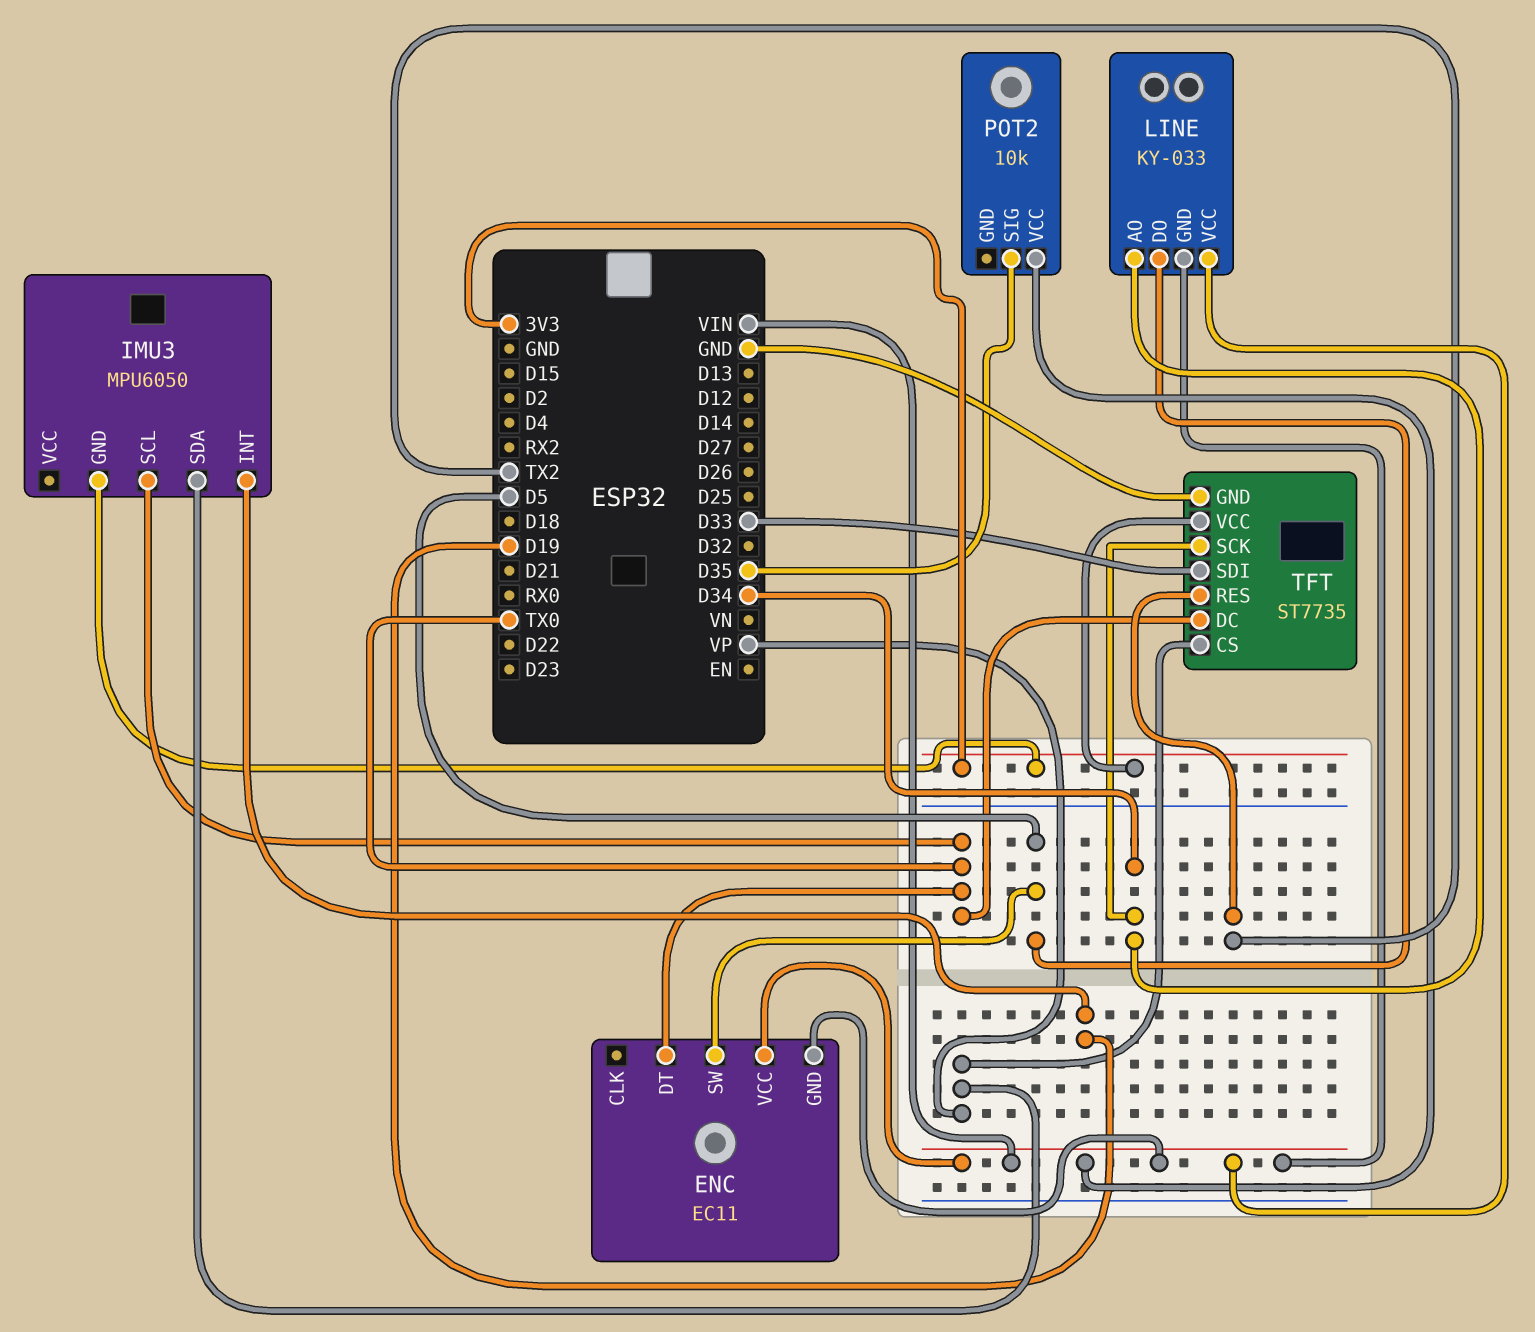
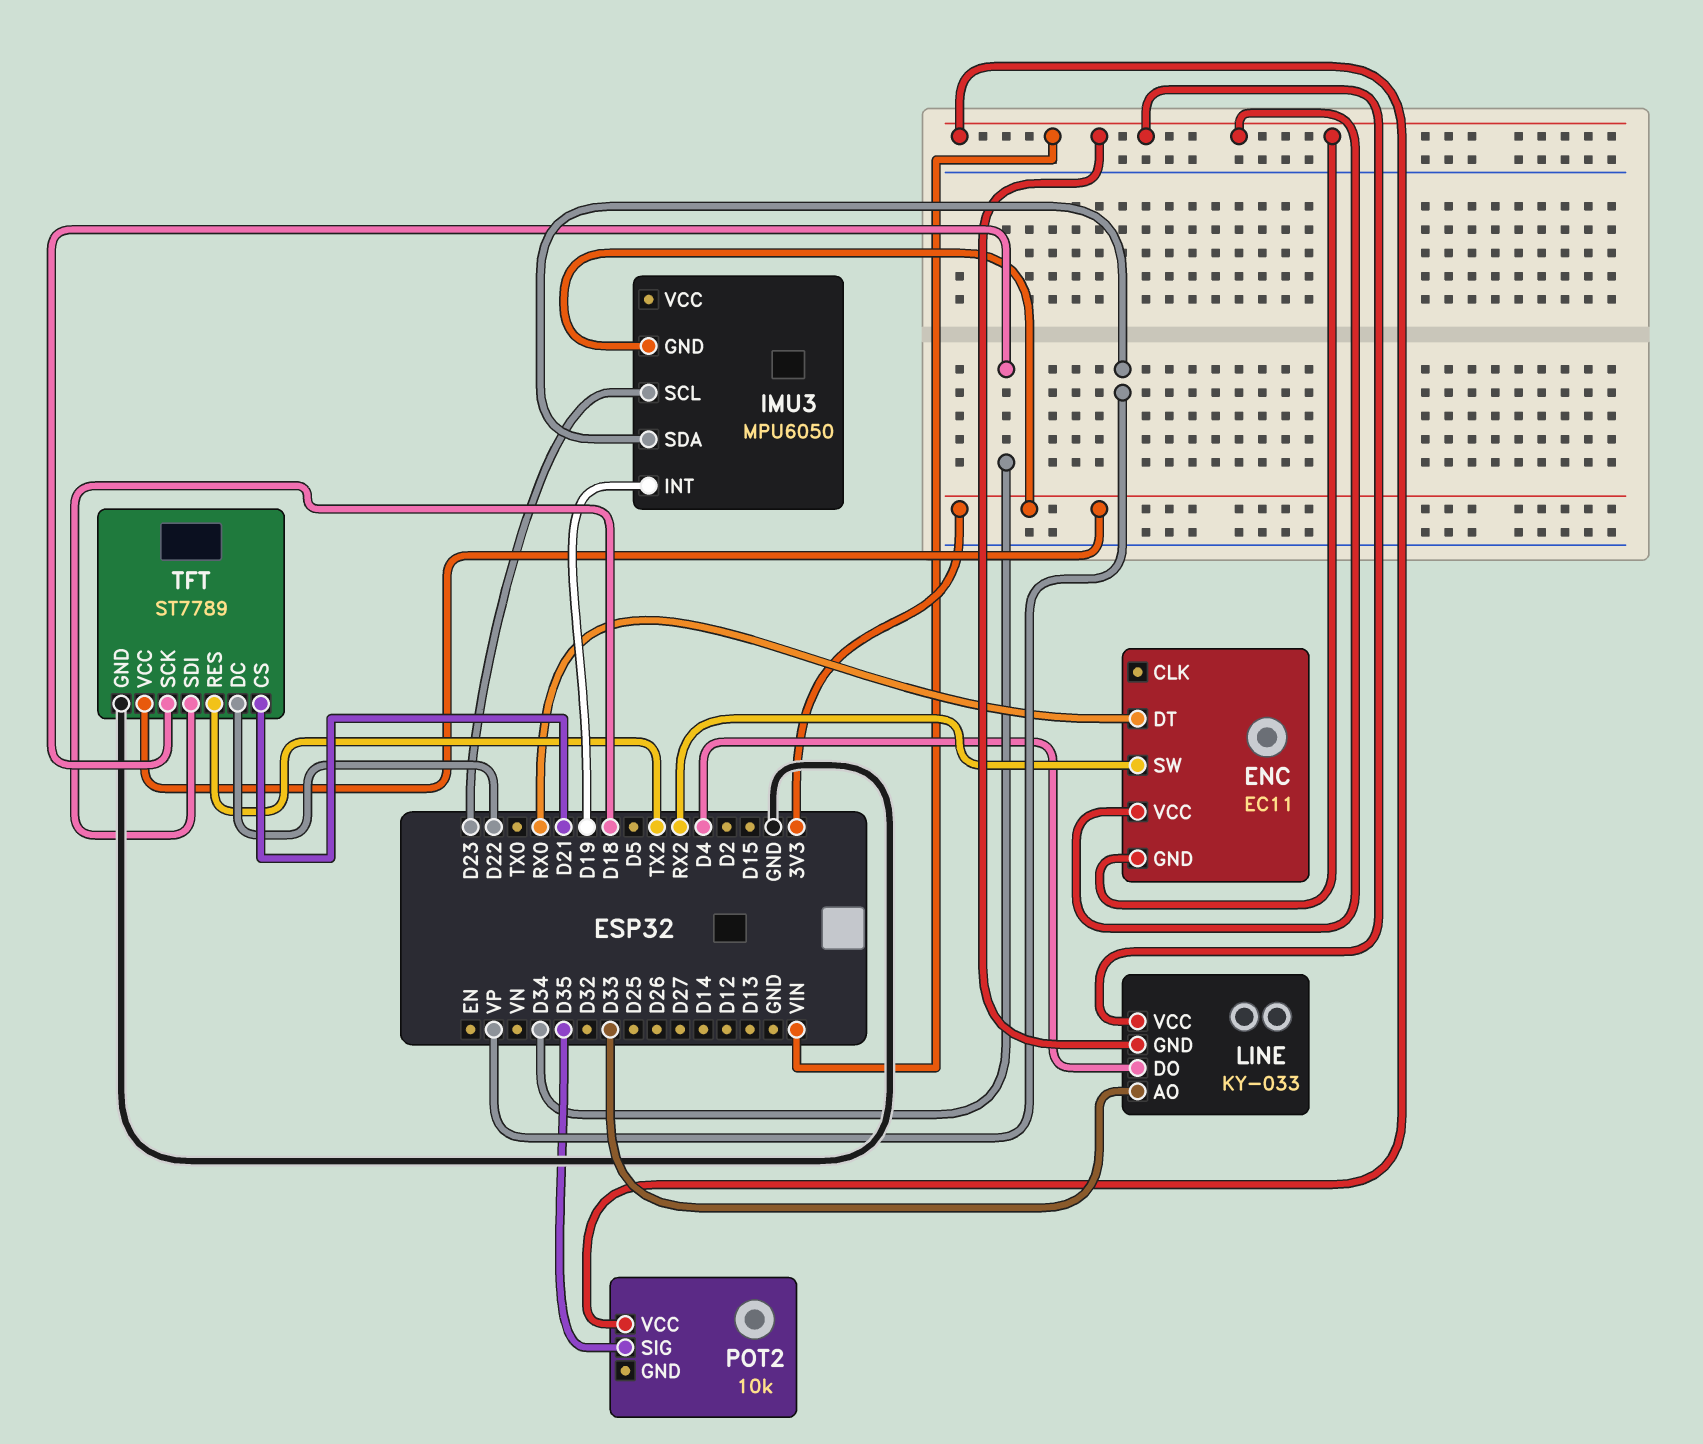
ENC pin DT: TX0 -> RX0
ENC pin SW: D5 -> RX2
IMU3 pin SCL: TX0 -> D23
LINE pin AO: D34 -> D33
LINE pin DO: D5 -> D4
TFT: ST7735 -> ST7789
TFT pin CS: VP -> D21
TFT pin DC: TX0 -> D22
TFT pin SDI: D33 -> D18

